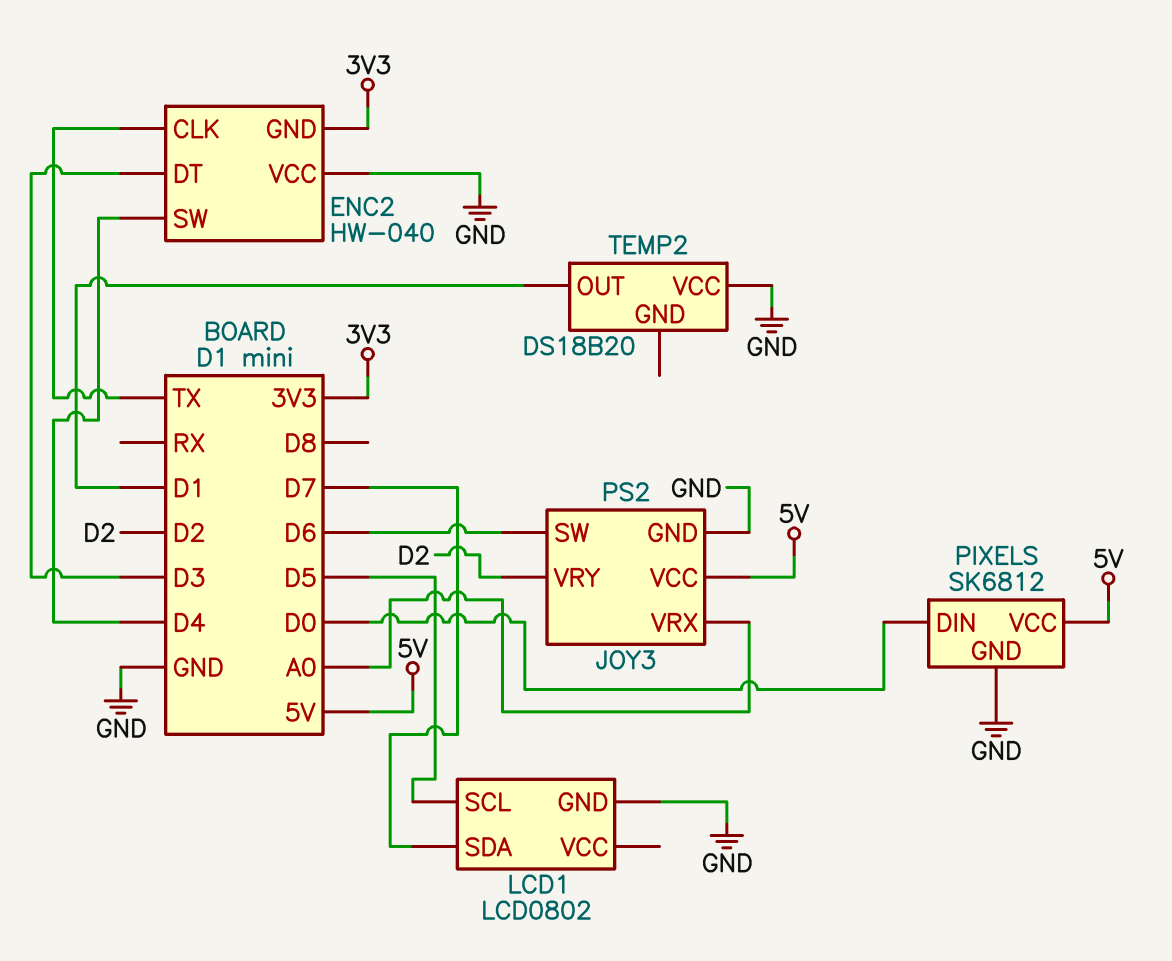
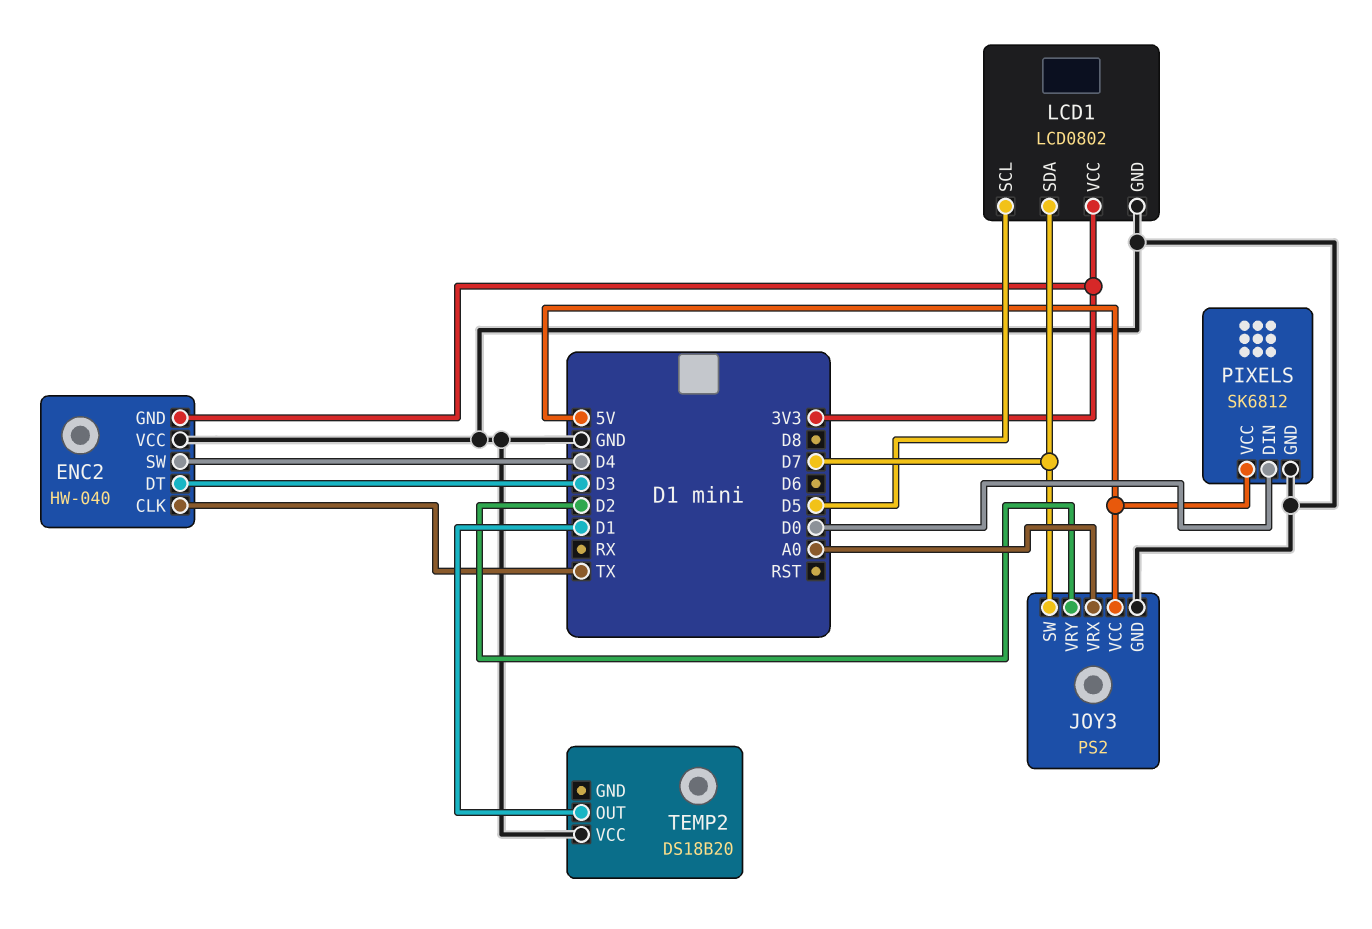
JOY3 pin SW: D6 -> D7
LCD1 pin VCC: none -> 3V3

